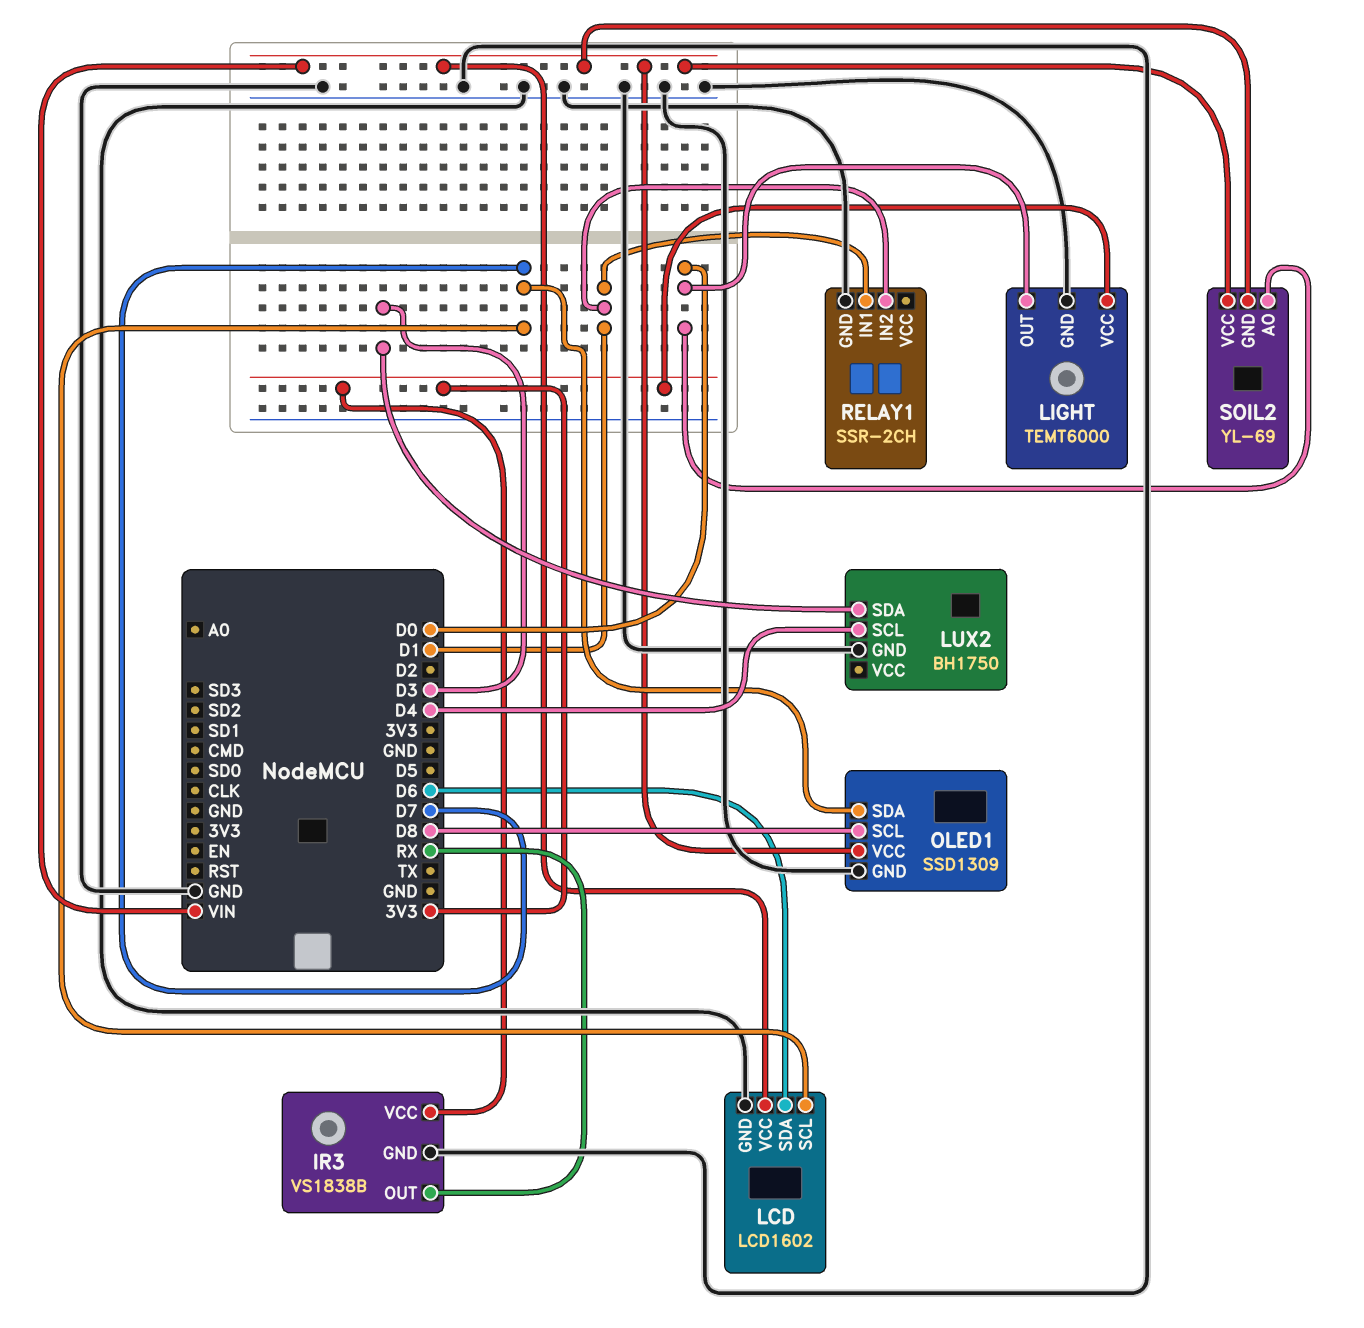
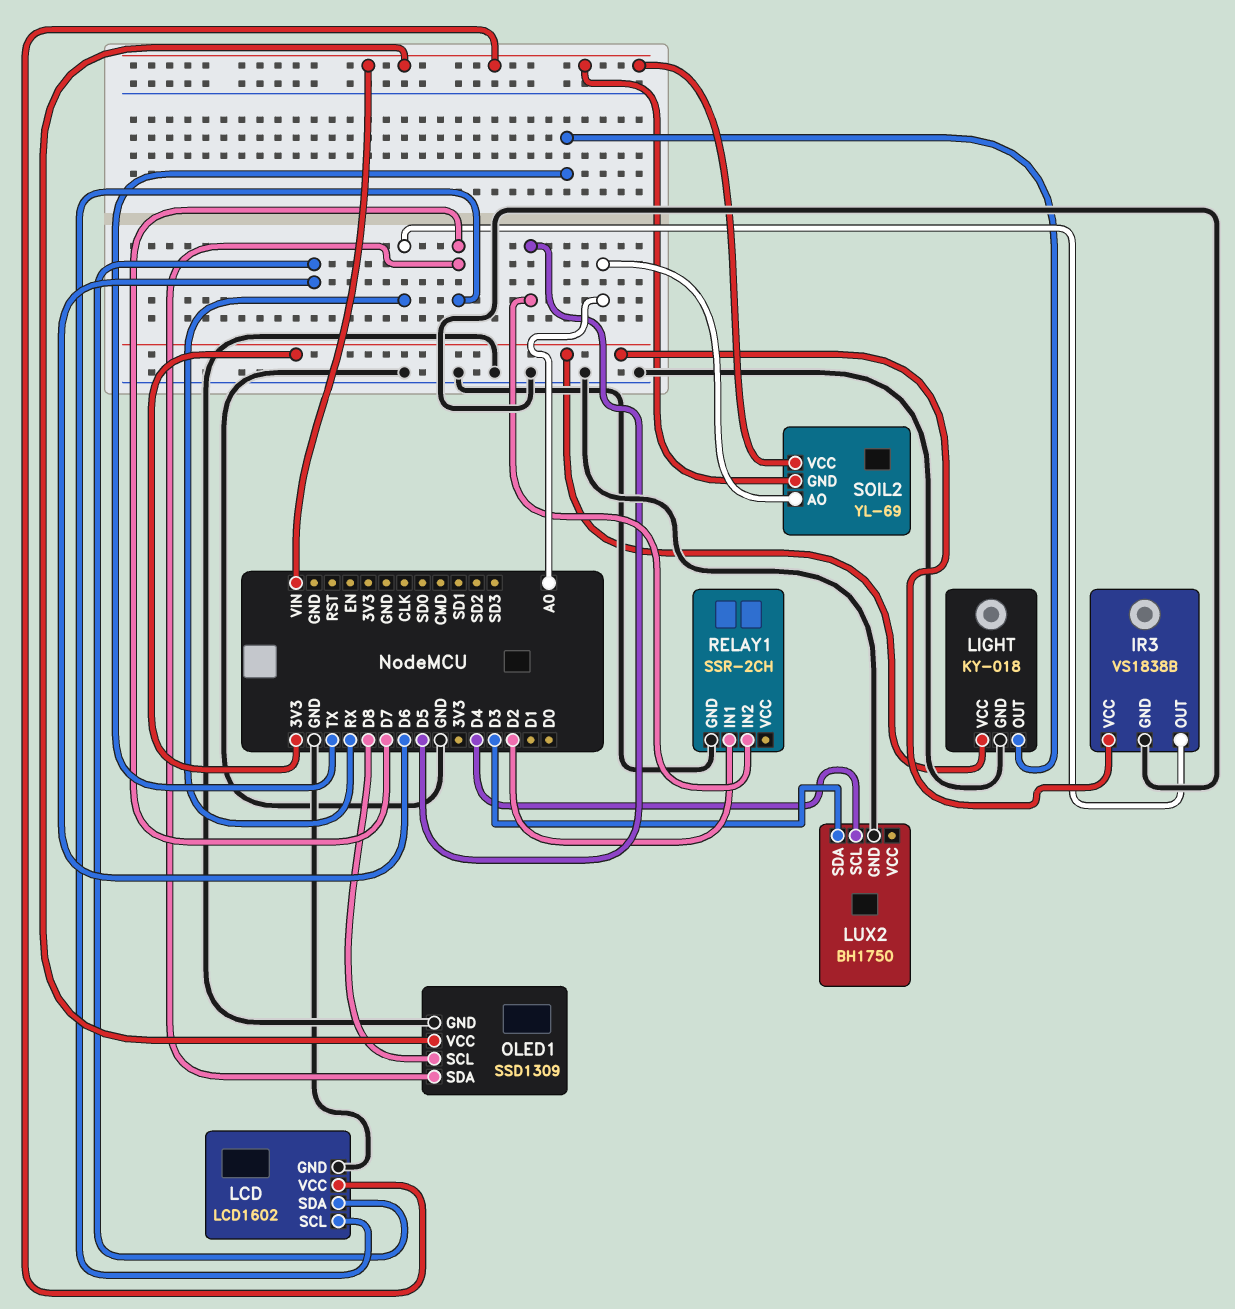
LIGHT: TEMT6000 -> KY-018
LIGHT pin OUT: D0 -> TX
RELAY1 pin IN1: D1 -> D2
RELAY1 pin IN2: D1 -> D5
SOIL2 pin AO: D0 -> A0

